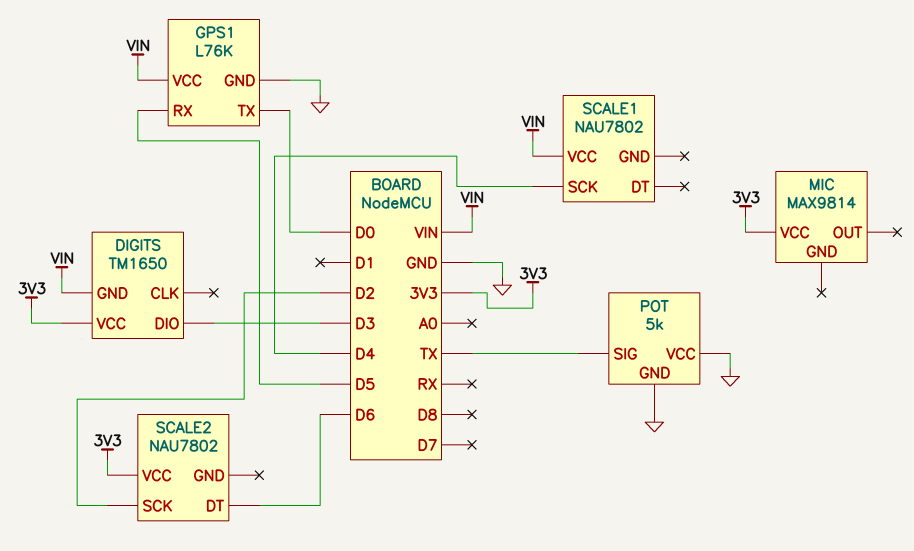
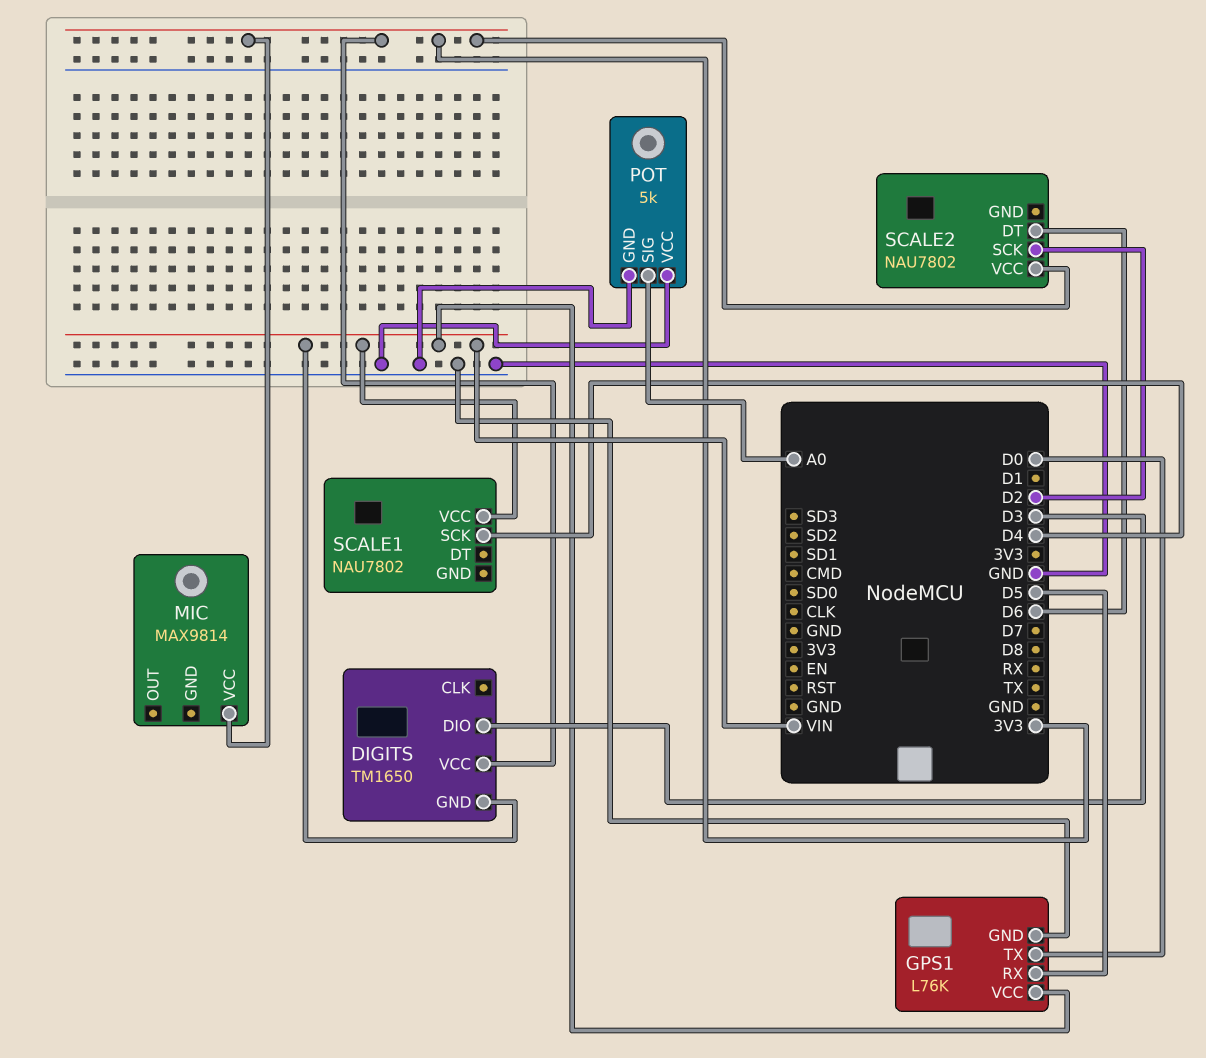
POT pin SIG: TX -> A0

